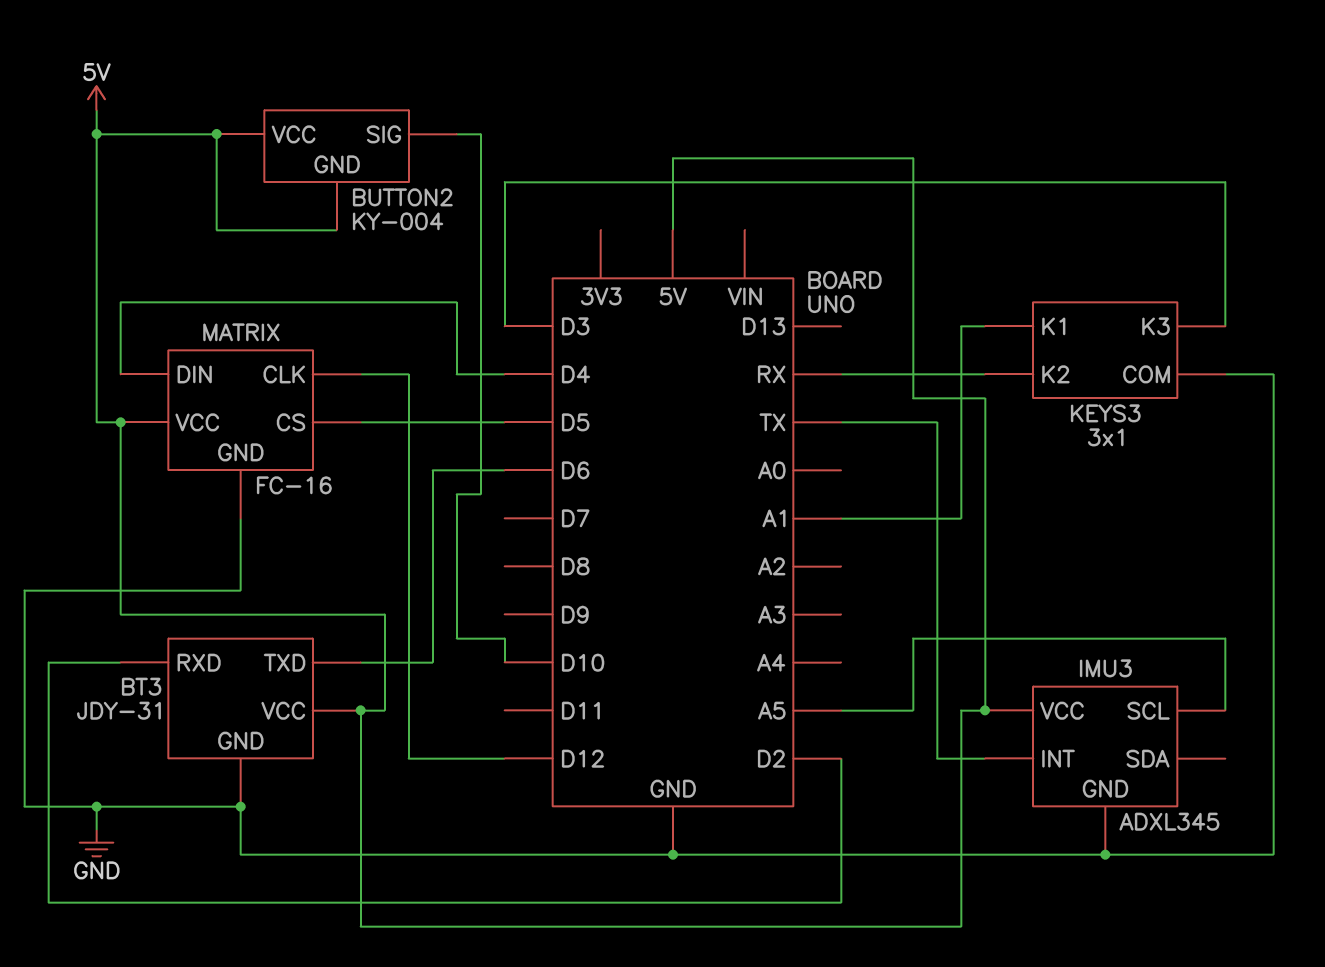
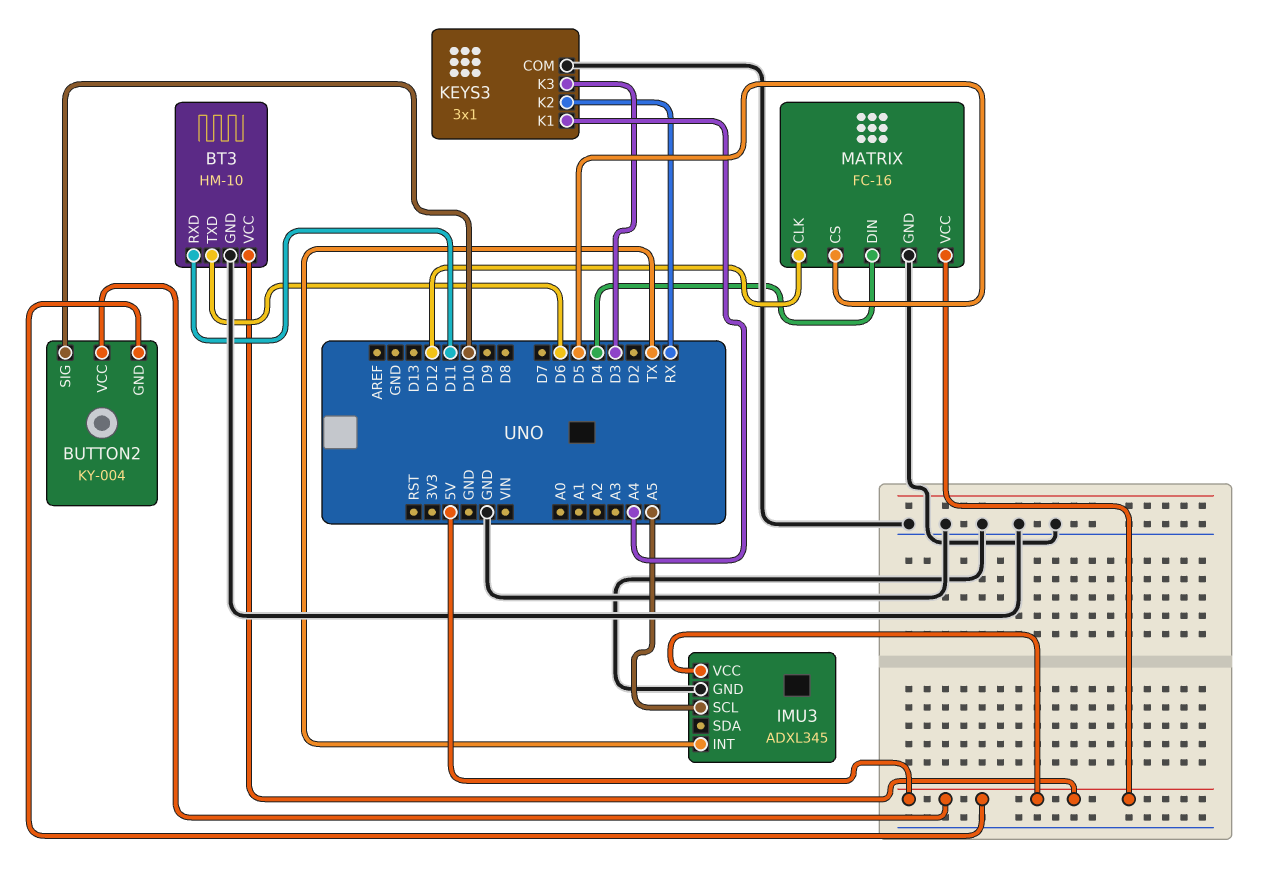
BT3: JDY-31 -> HM-10
BT3 pin RXD: D2 -> D11
KEYS3 pin K1: A1 -> A4

